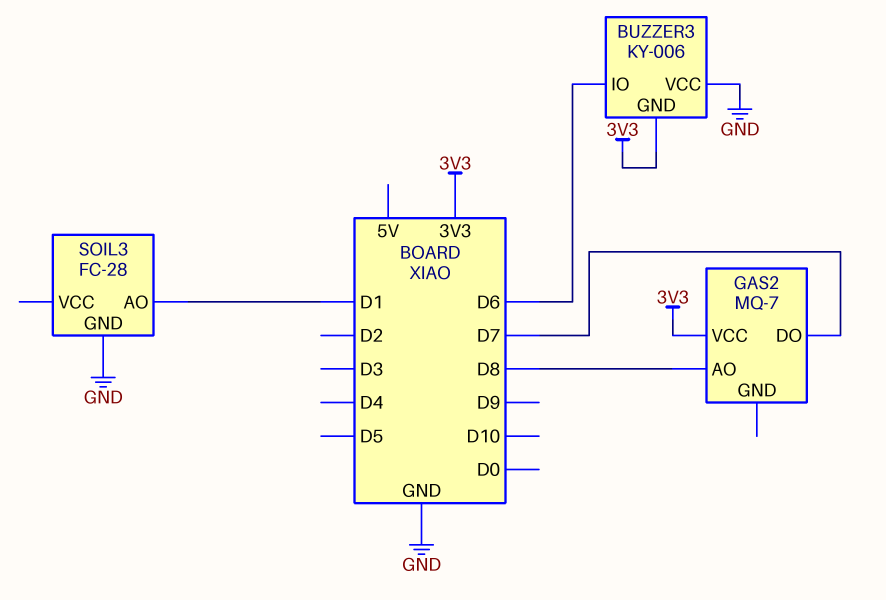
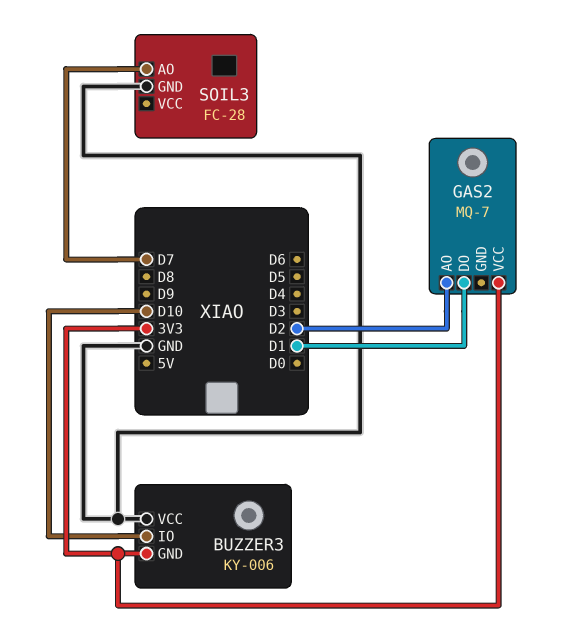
BUZZER3 pin IO: D6 -> D10
GAS2 pin AO: D8 -> D2
GAS2 pin DO: D7 -> D1
SOIL3 pin AO: D1 -> D7

